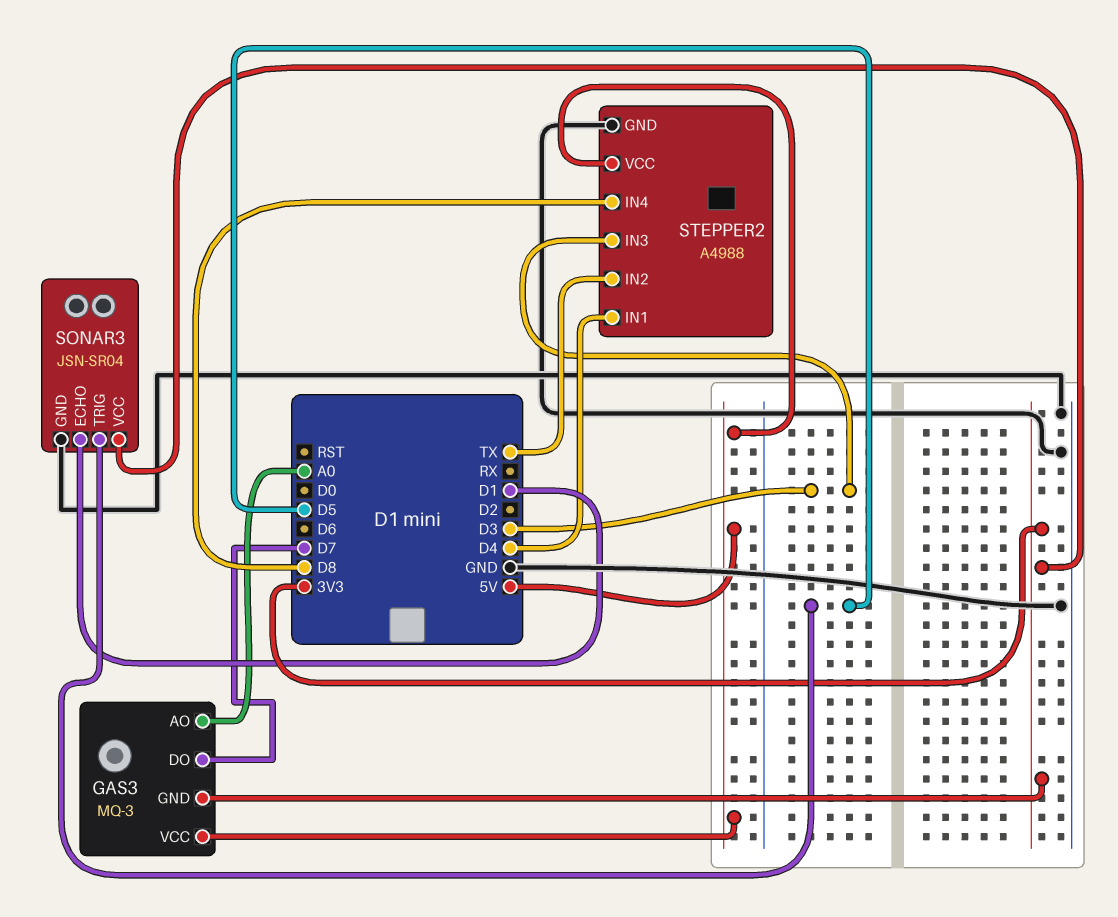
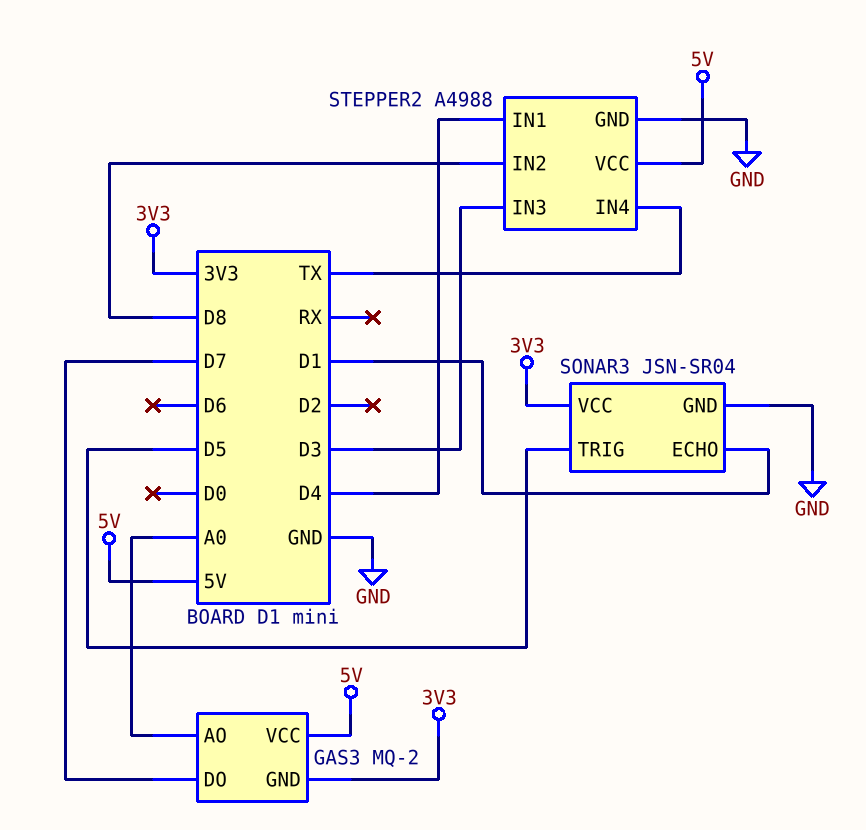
GAS3: MQ-3 -> MQ-2
STEPPER2 pin IN2: TX -> D8
STEPPER2 pin IN4: D8 -> TX

